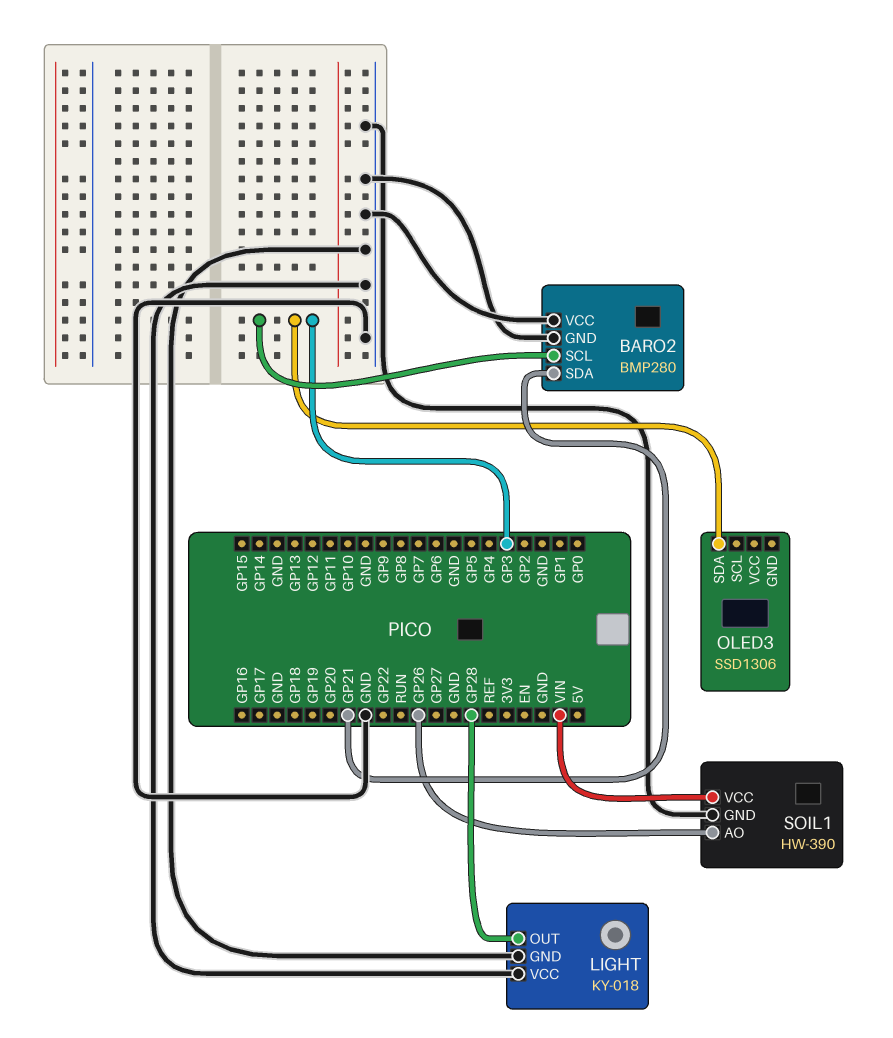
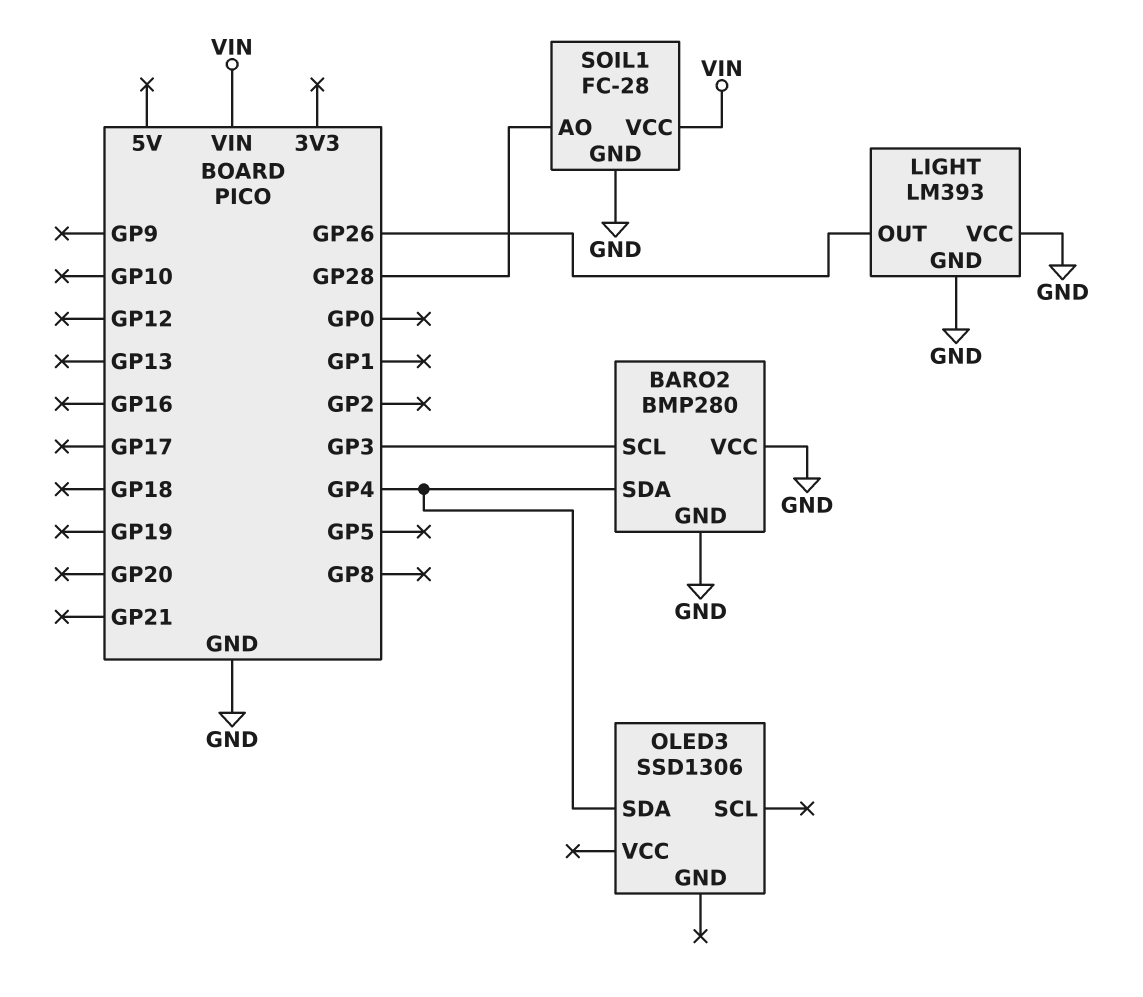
BARO2 pin SDA: GP21 -> GP4
LIGHT: KY-018 -> LM393
LIGHT pin OUT: GP28 -> GP26
OLED3 pin SDA: GP3 -> GP4
SOIL1: HW-390 -> FC-28
SOIL1 pin AO: GP26 -> GP28

